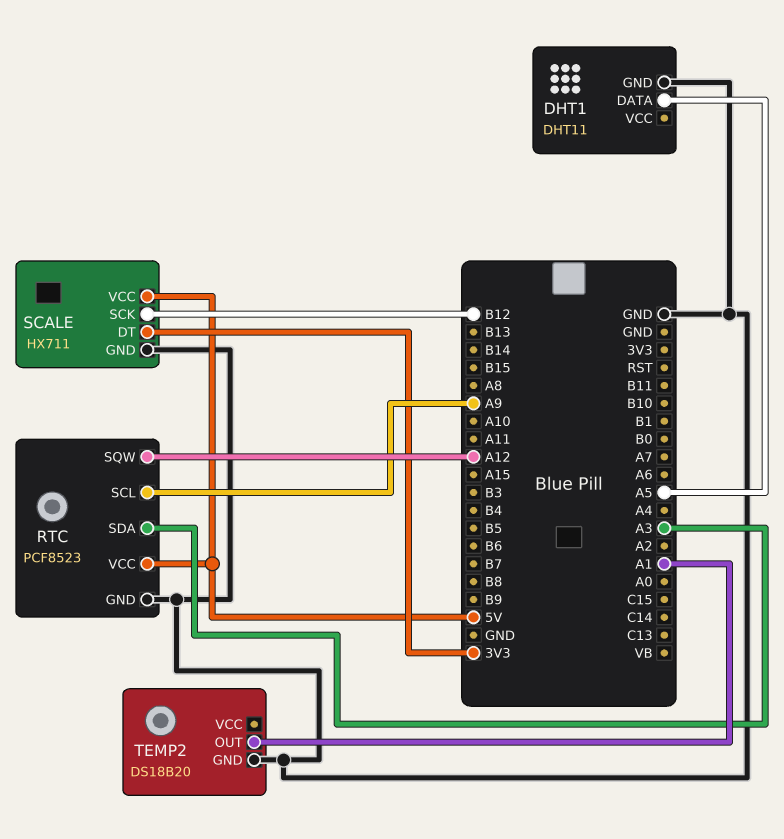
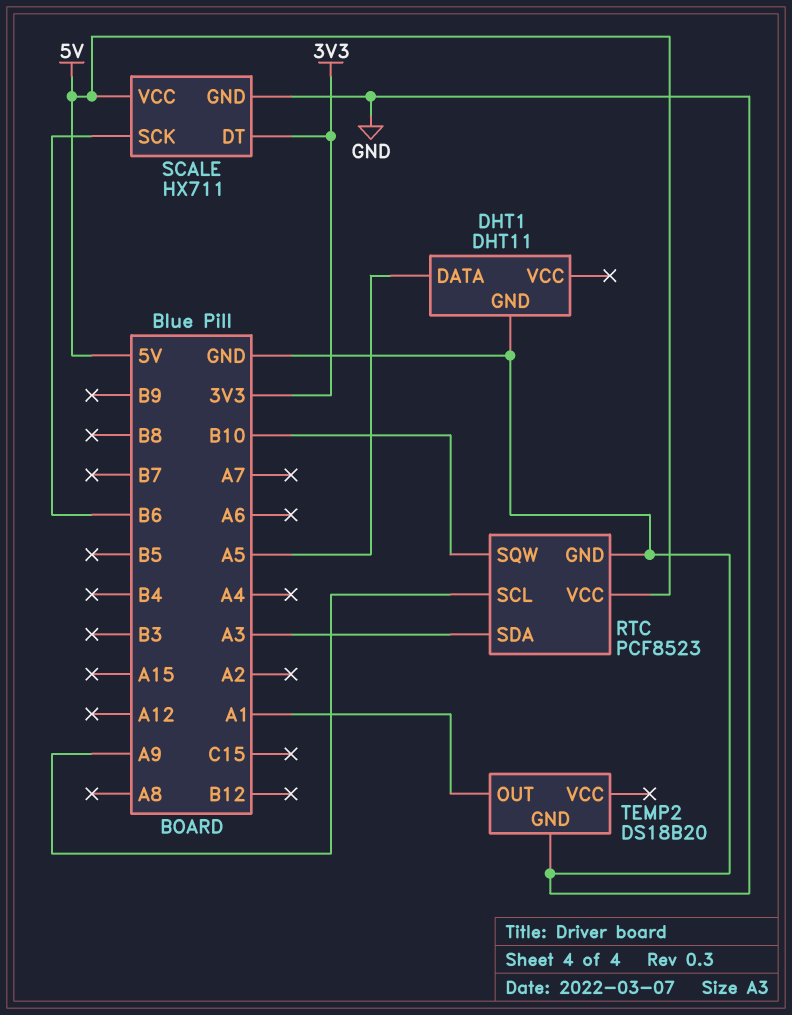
RTC pin SQW: A12 -> B10
SCALE pin SCK: B12 -> B6

